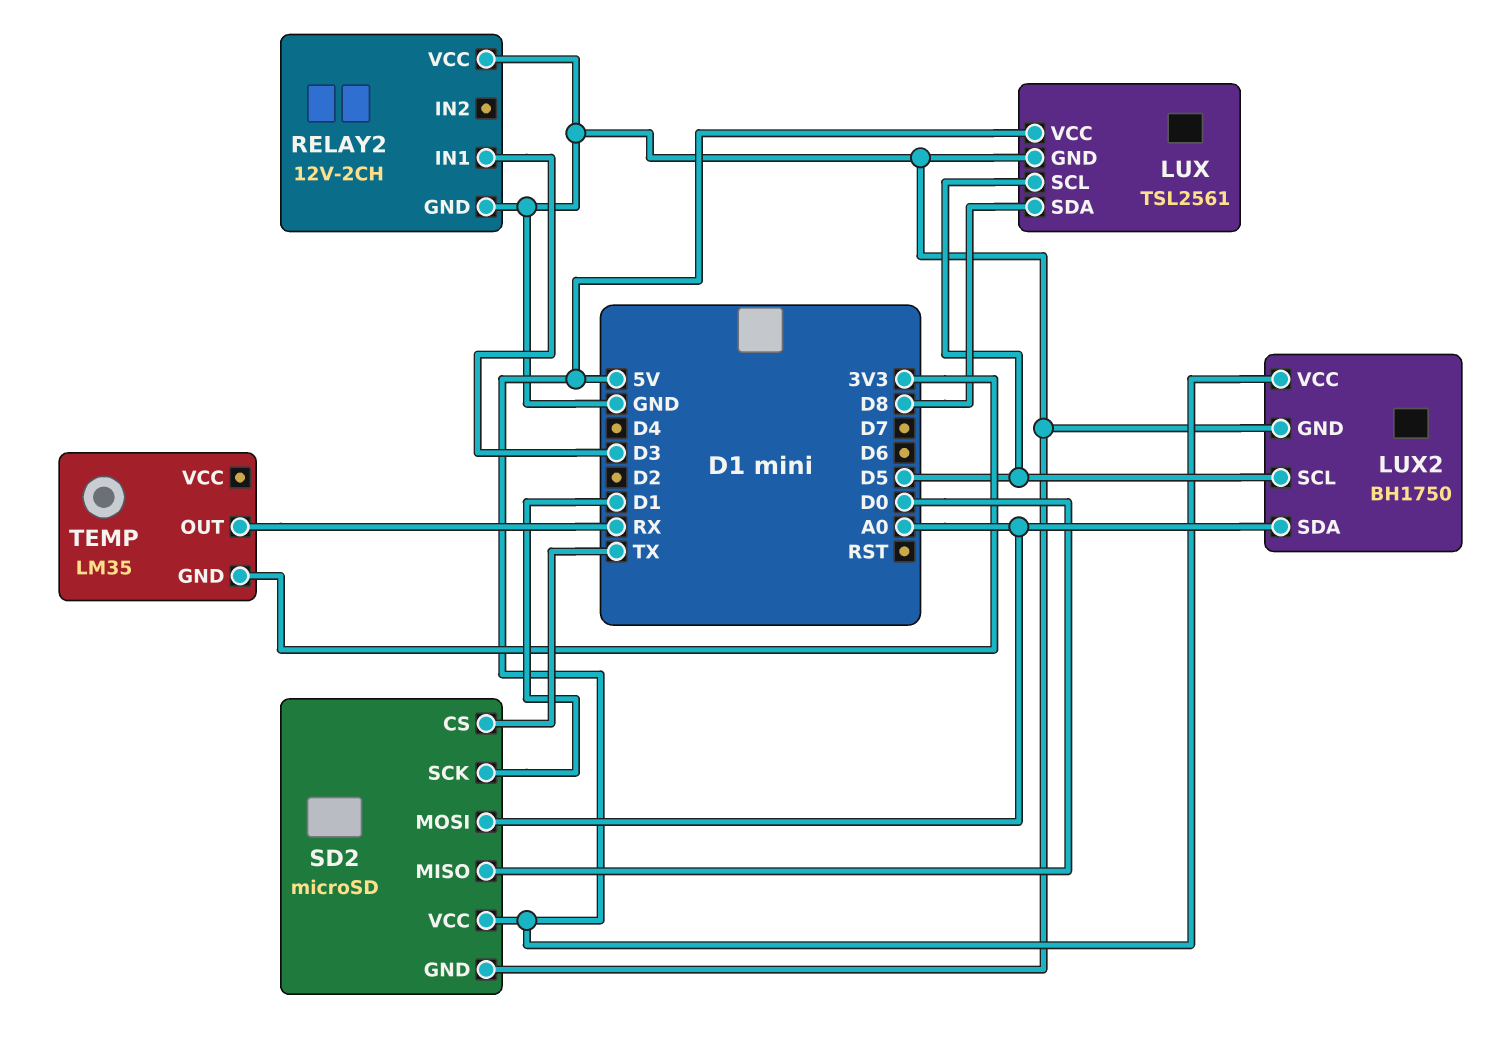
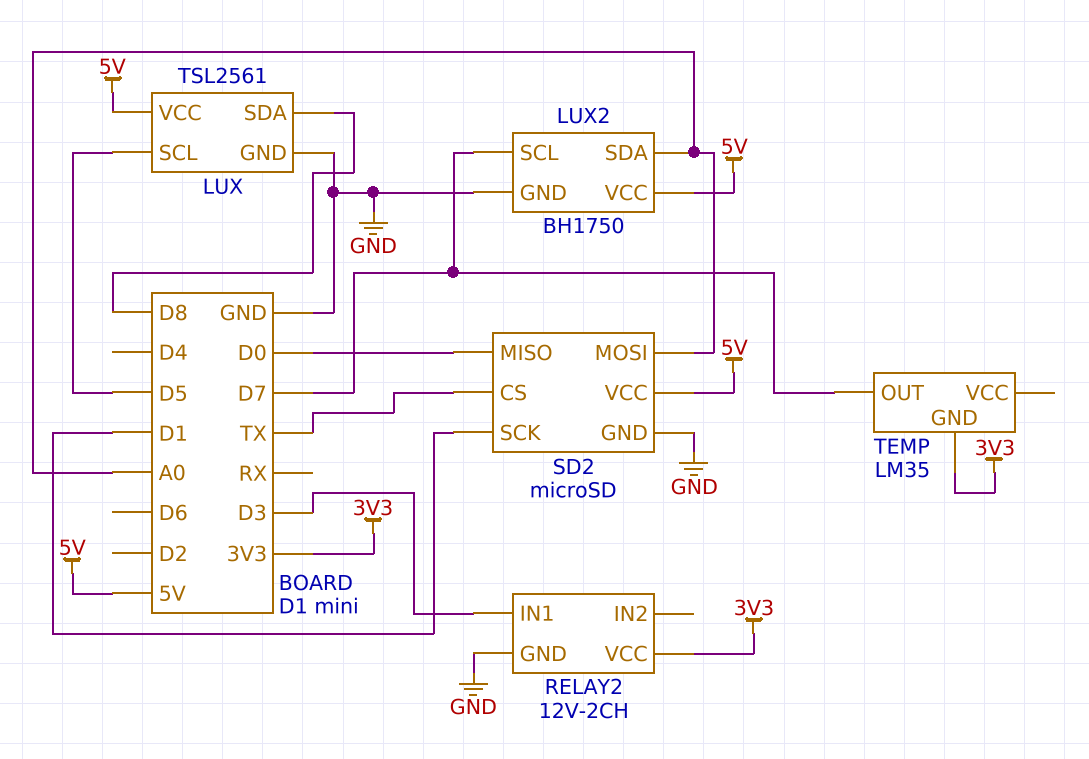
LUX2 pin SCL: D5 -> D7
RELAY2 pin VCC: GND -> 3V3
TEMP pin OUT: RX -> D7

